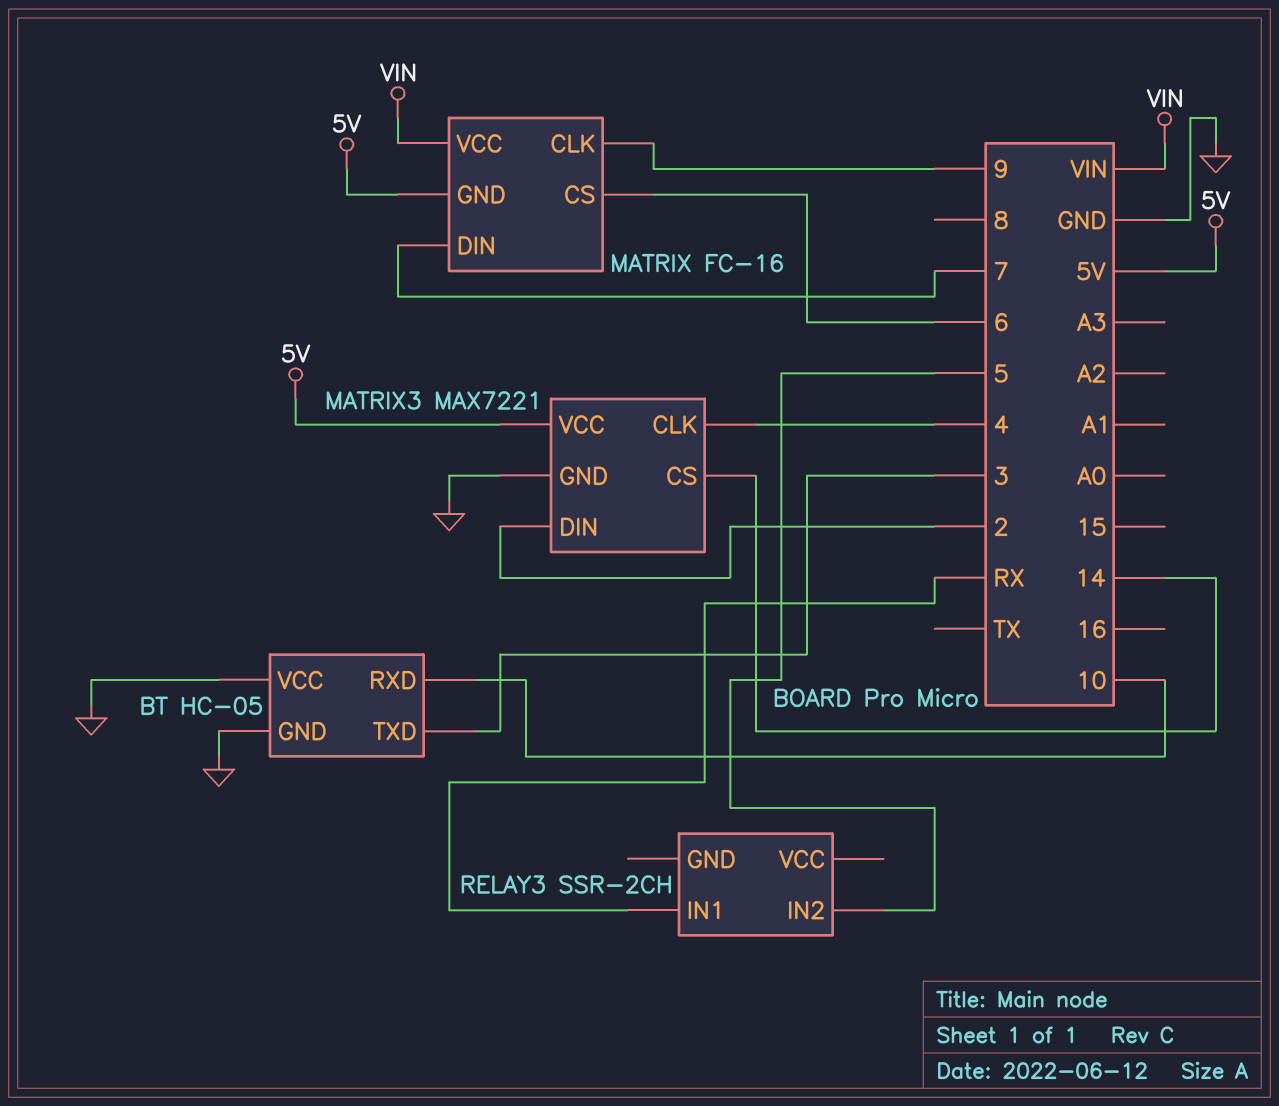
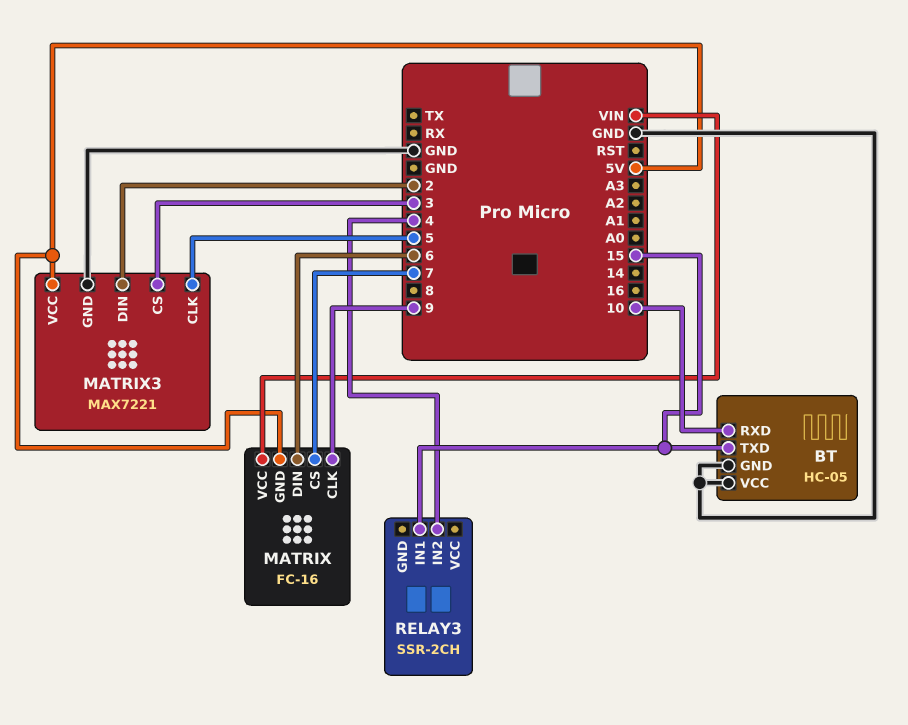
BT pin TXD: 3 -> 15
MATRIX pin CS: 6 -> 7
MATRIX pin DIN: 7 -> 6
MATRIX3 pin CLK: 4 -> 5
MATRIX3 pin CS: 14 -> 3
RELAY3 pin IN1: RX -> 15
RELAY3 pin IN2: 5 -> 4

